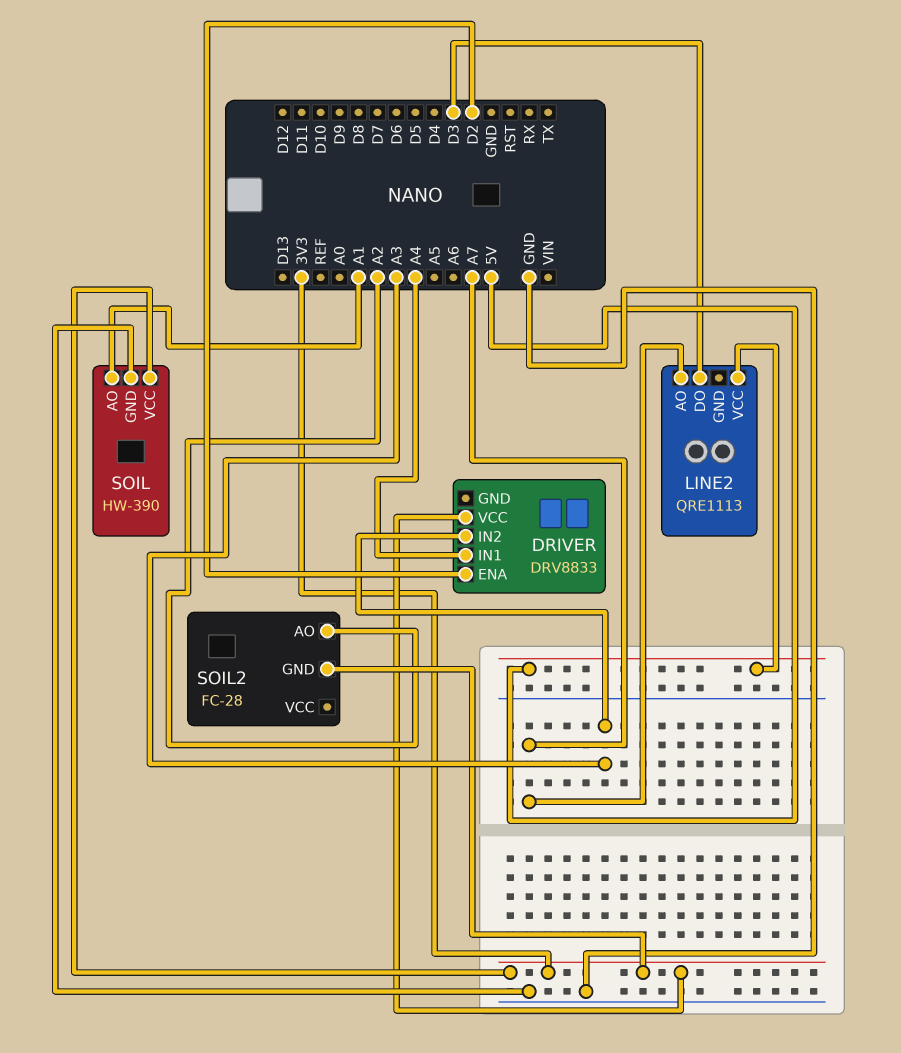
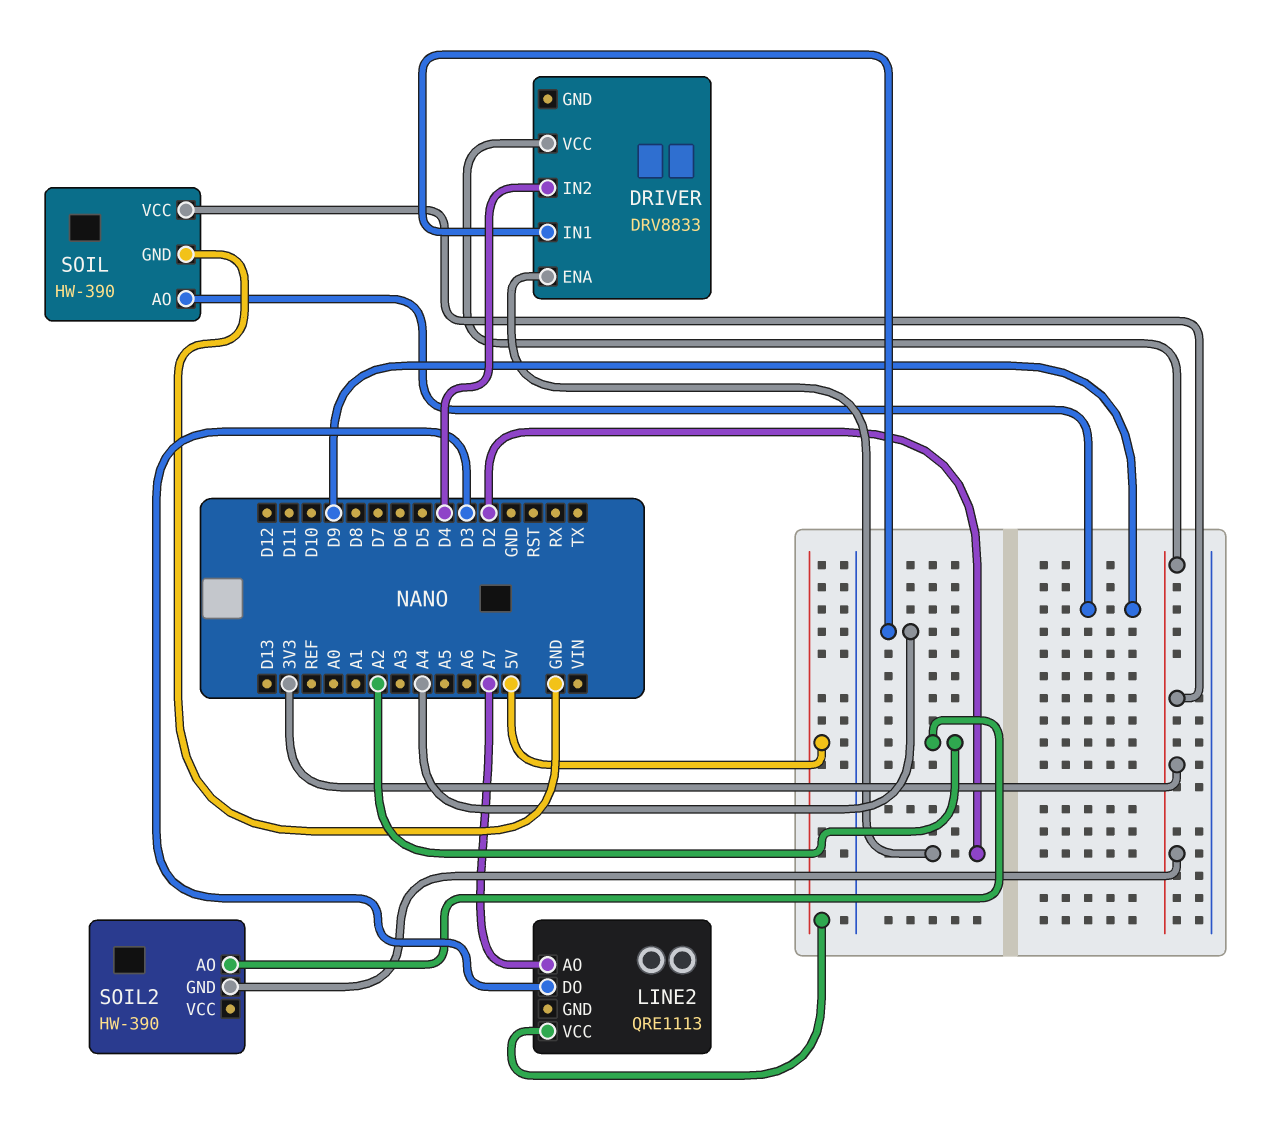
DRIVER pin IN2: A3 -> D4
SOIL pin AO: A1 -> D9
SOIL2: FC-28 -> HW-390

